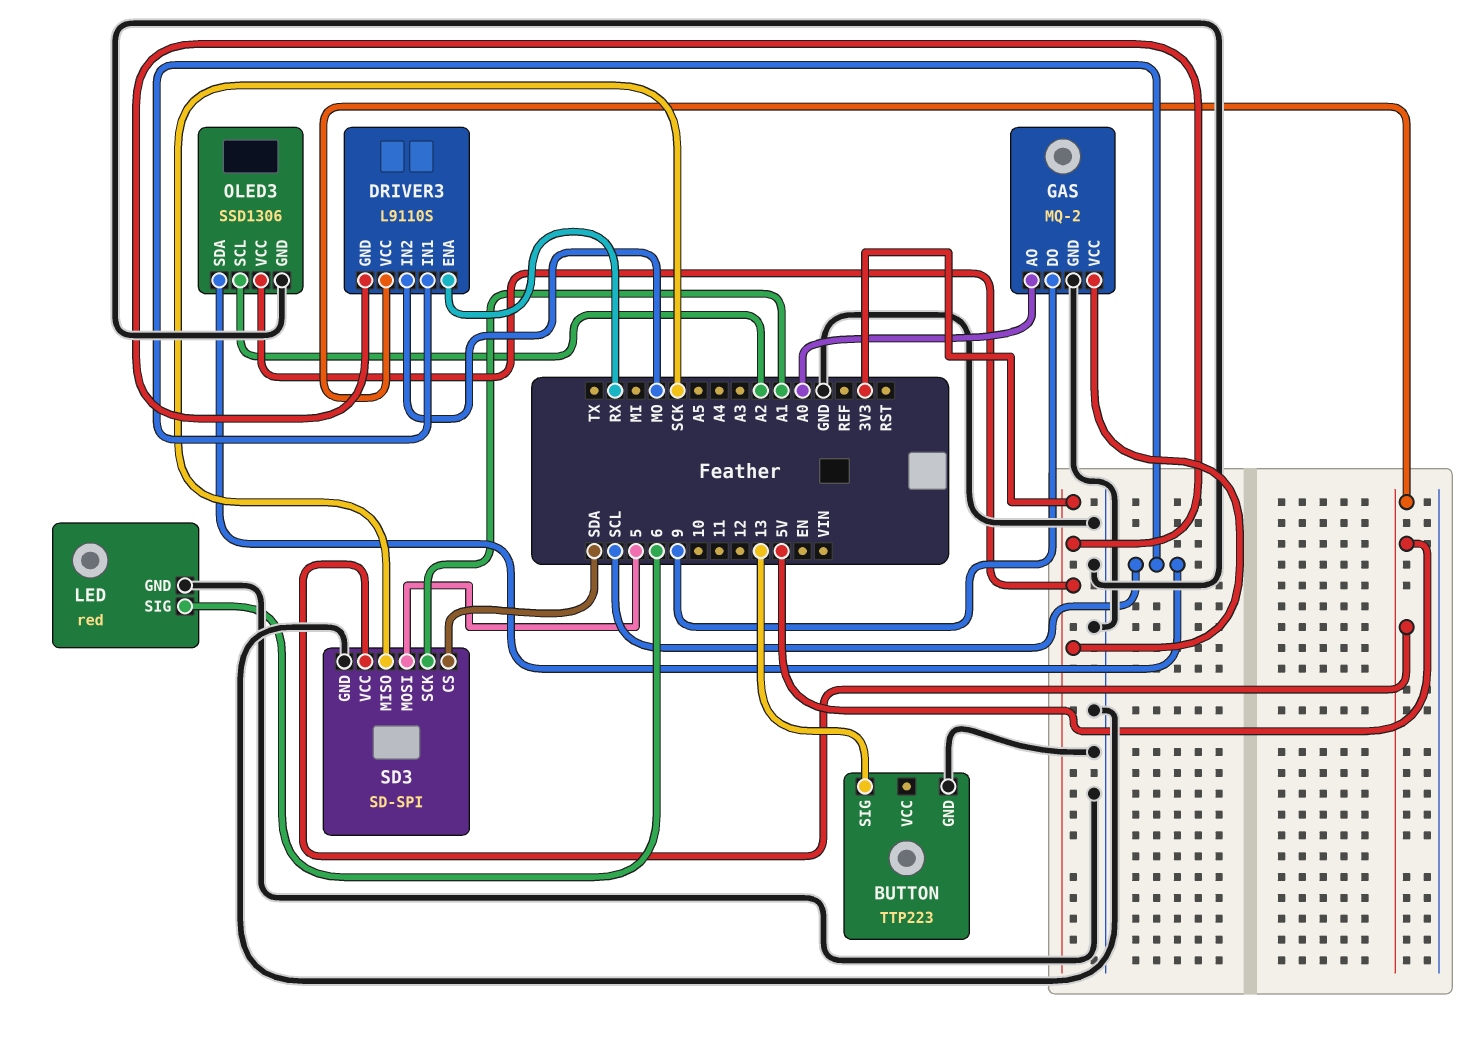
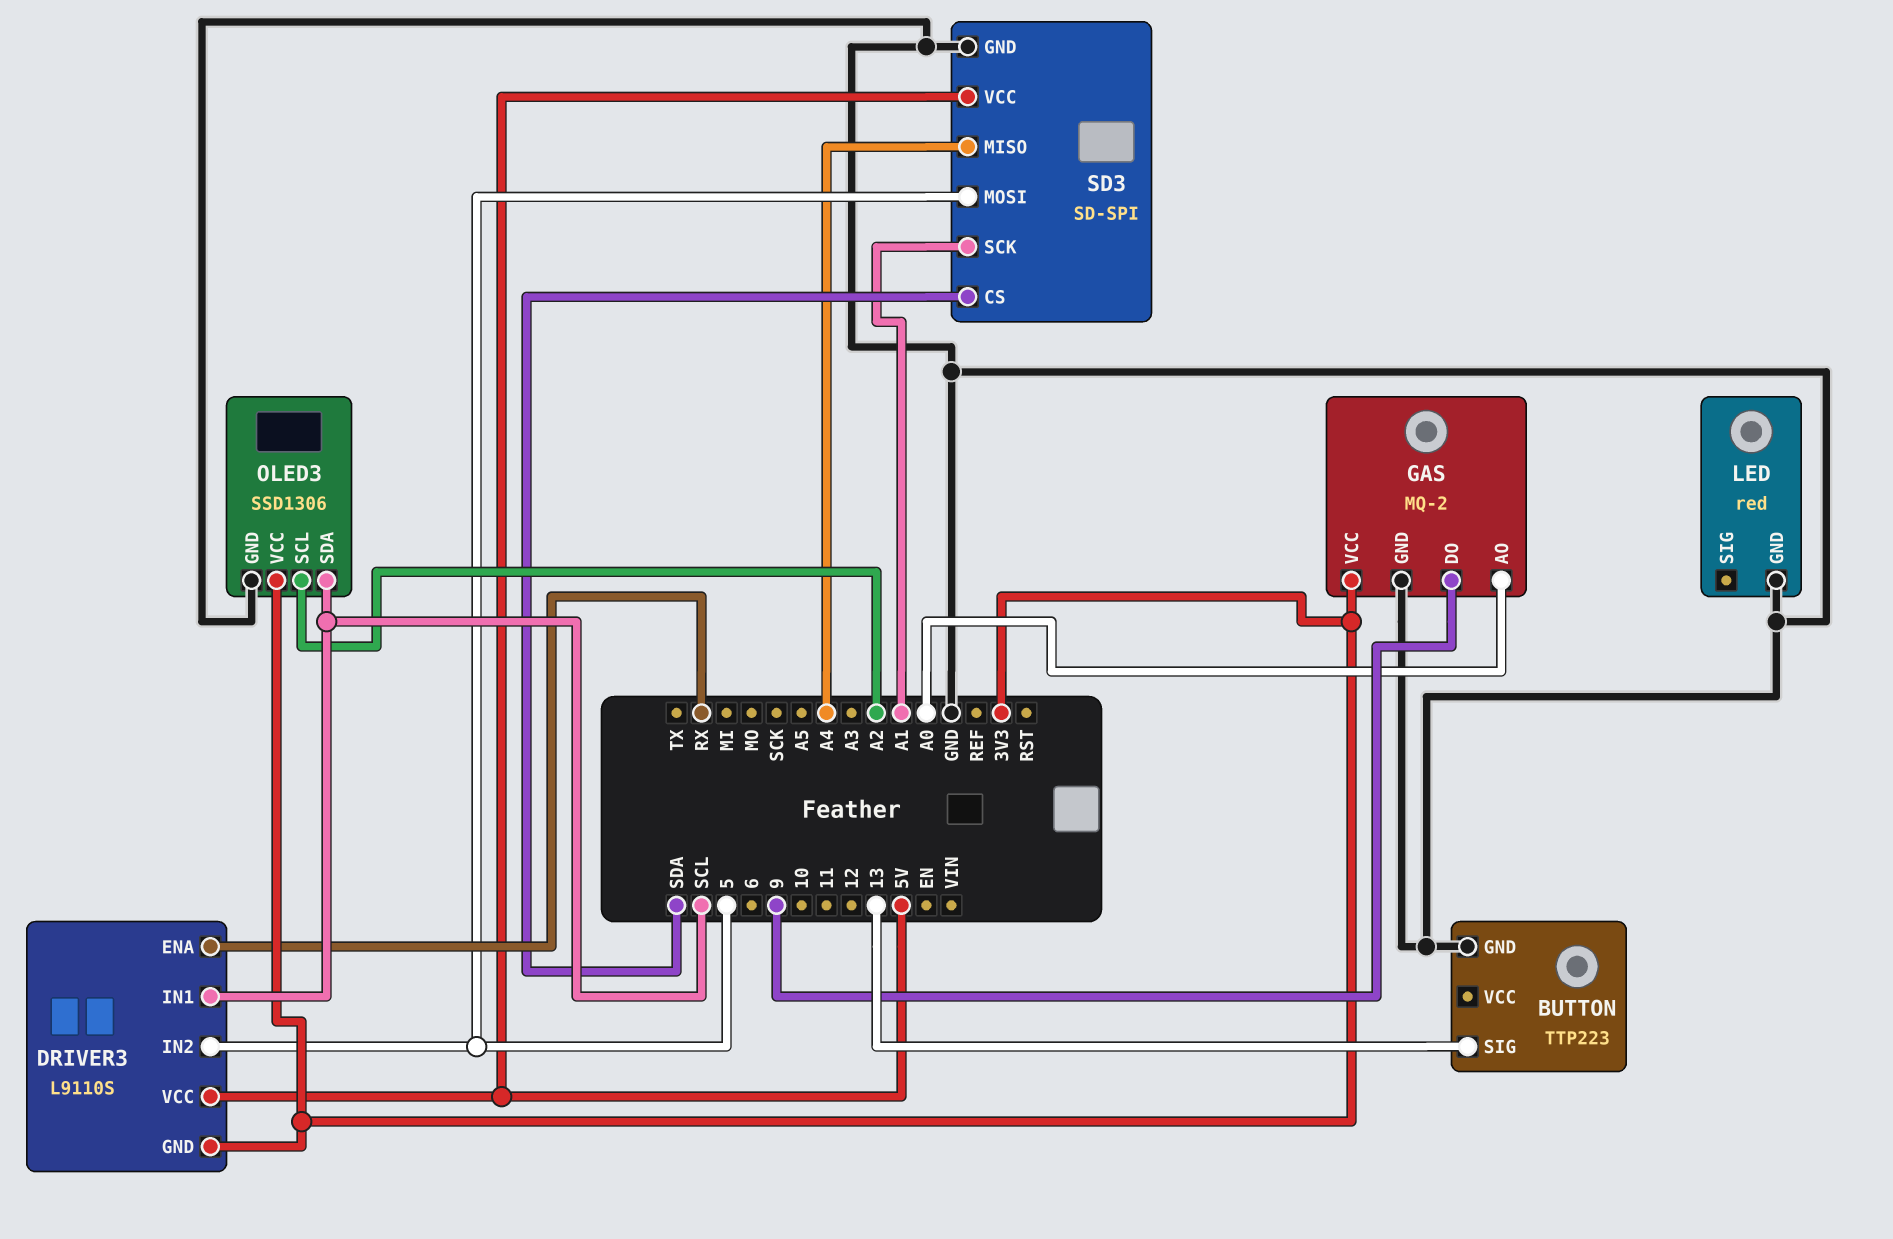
DRIVER3 pin IN2: MO -> 5
LED pin SIG: 6 -> none
SD3 pin MISO: SCK -> A4

